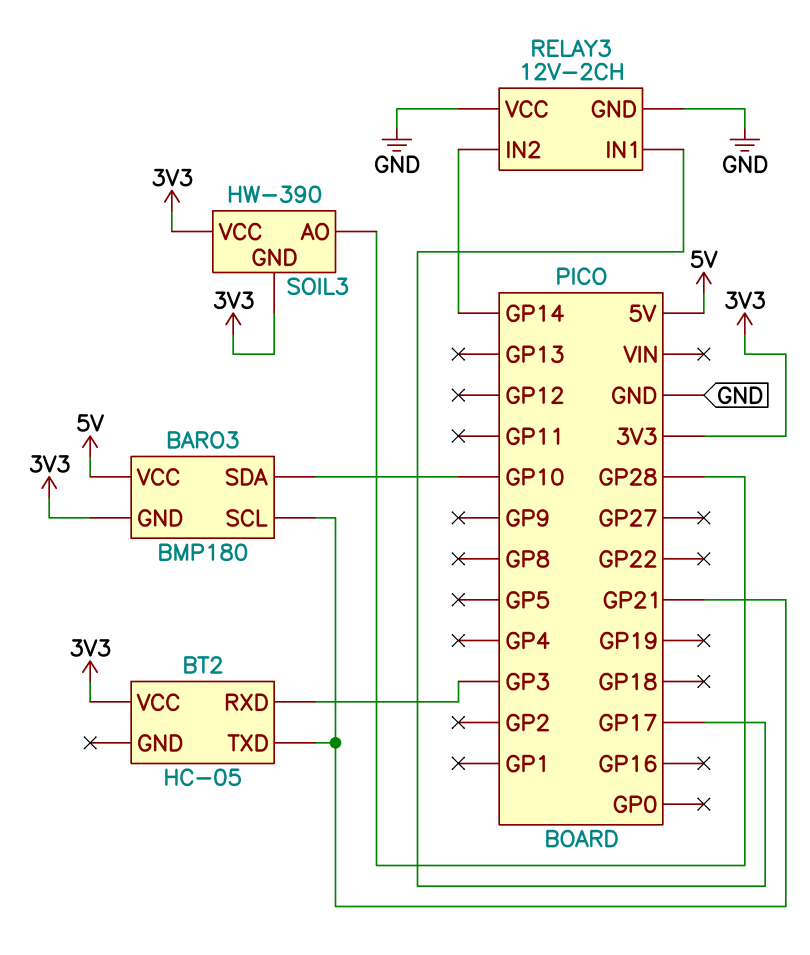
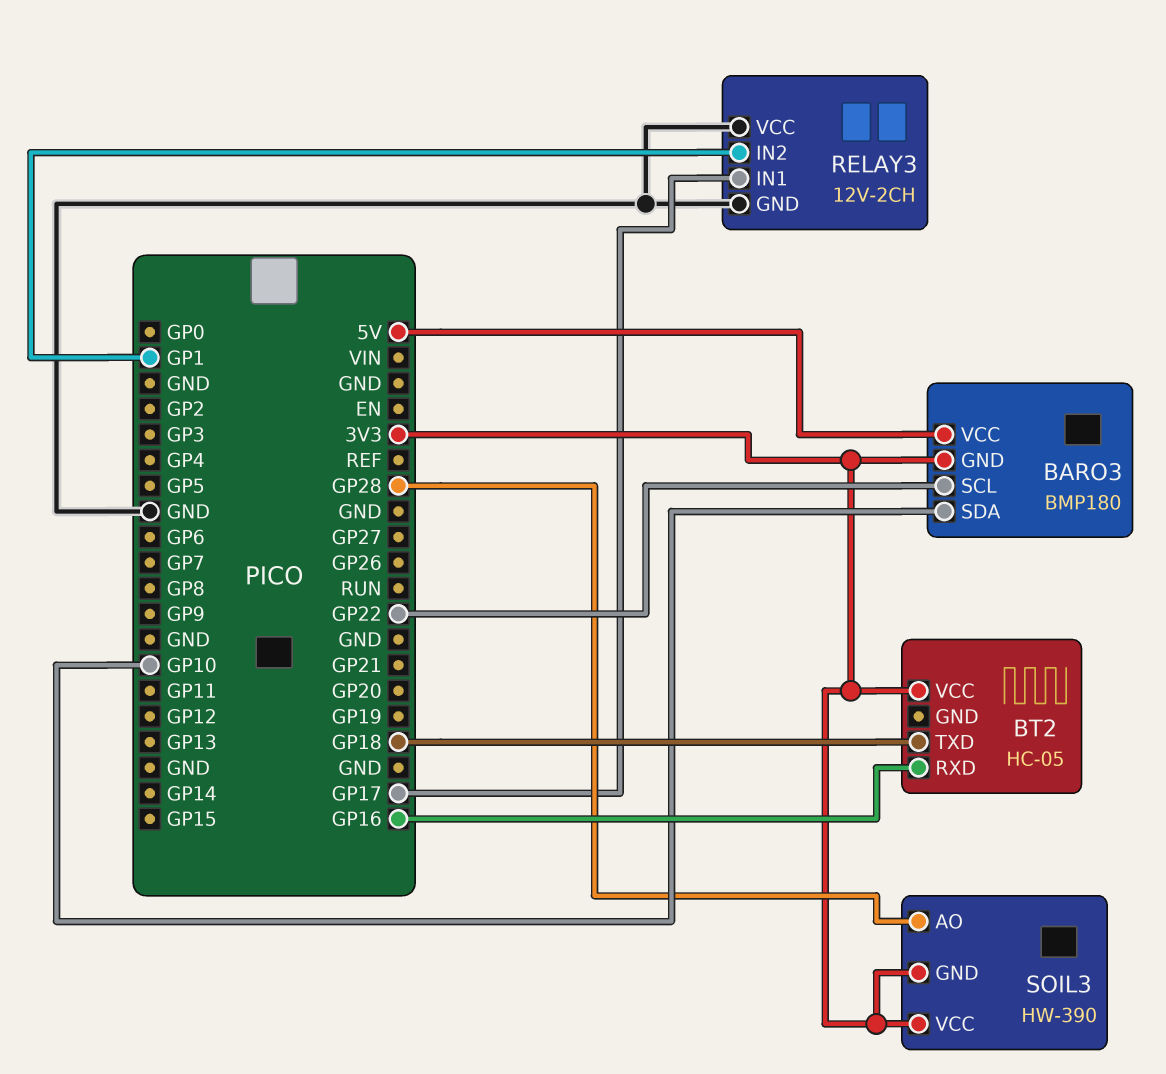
BARO3 pin SCL: GP21 -> GP22
BT2 pin RXD: GP3 -> GP16
BT2 pin TXD: GP21 -> GP18
RELAY3 pin IN2: GP14 -> GP1

